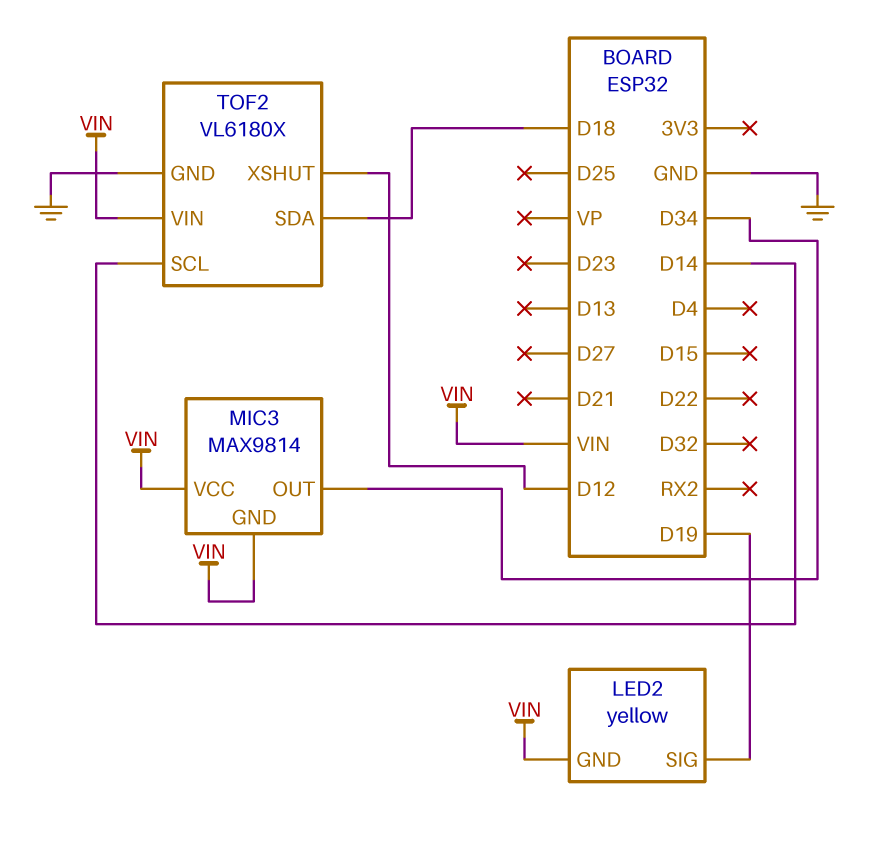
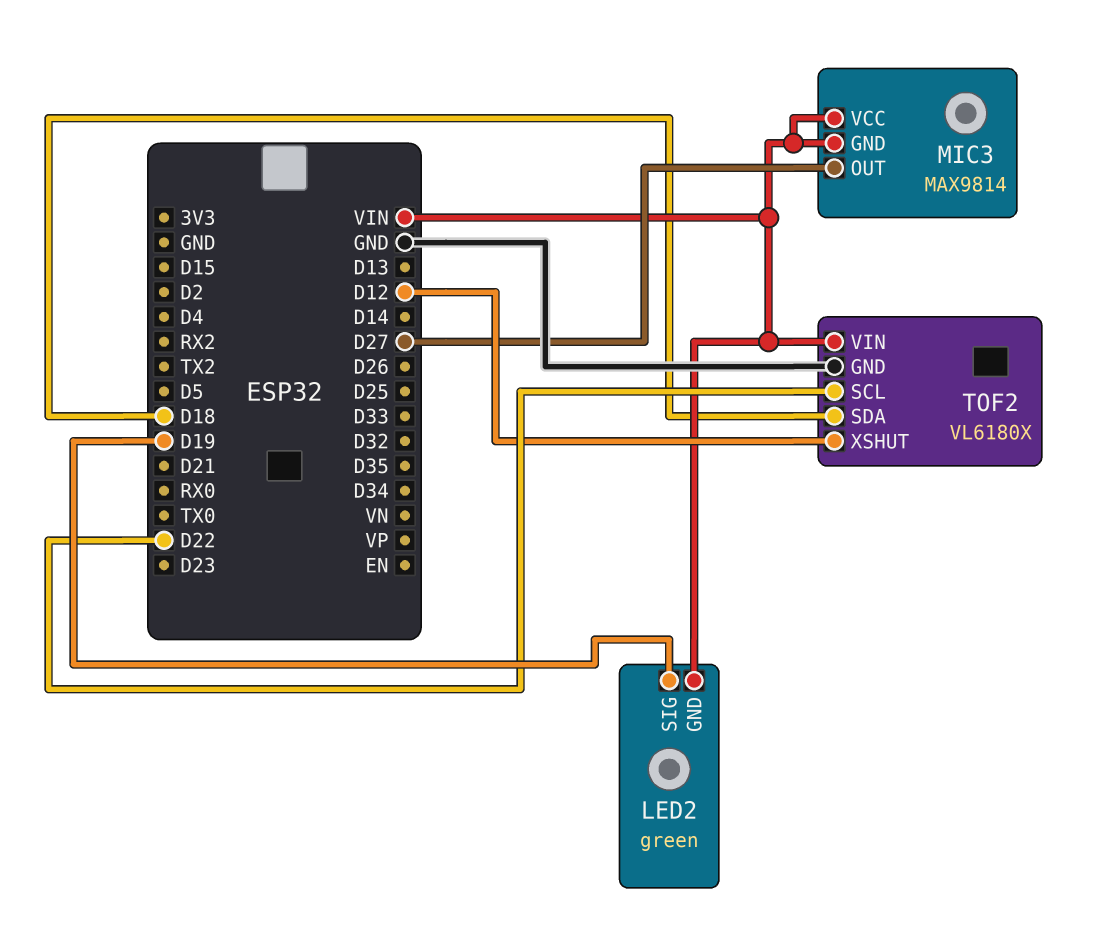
LED2: yellow -> green
MIC3 pin OUT: D34 -> D27
TOF2 pin SCL: D14 -> D22

